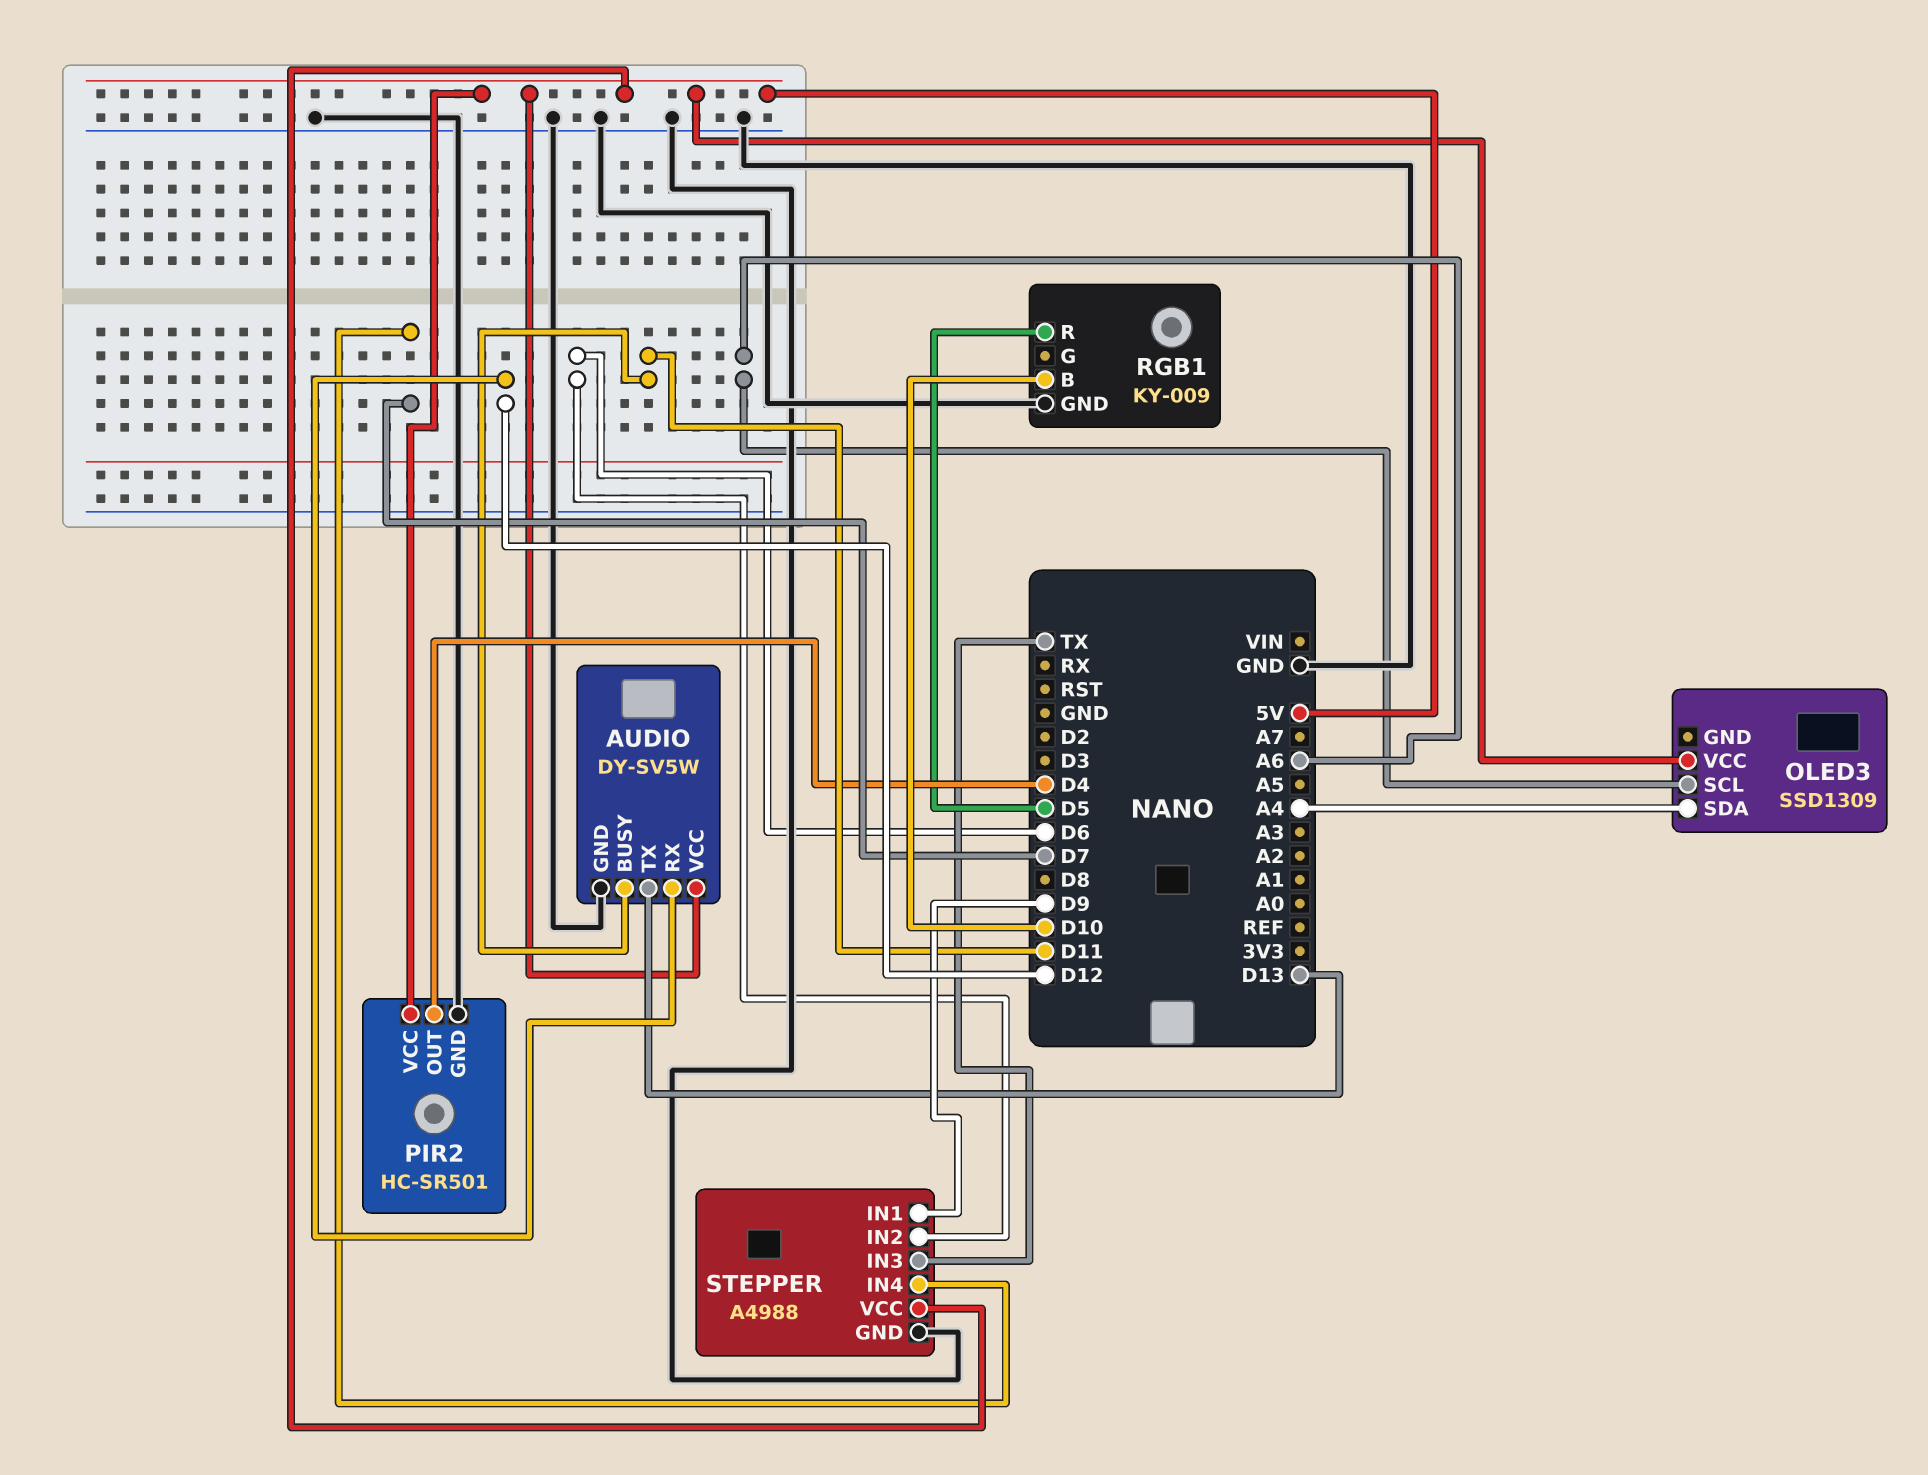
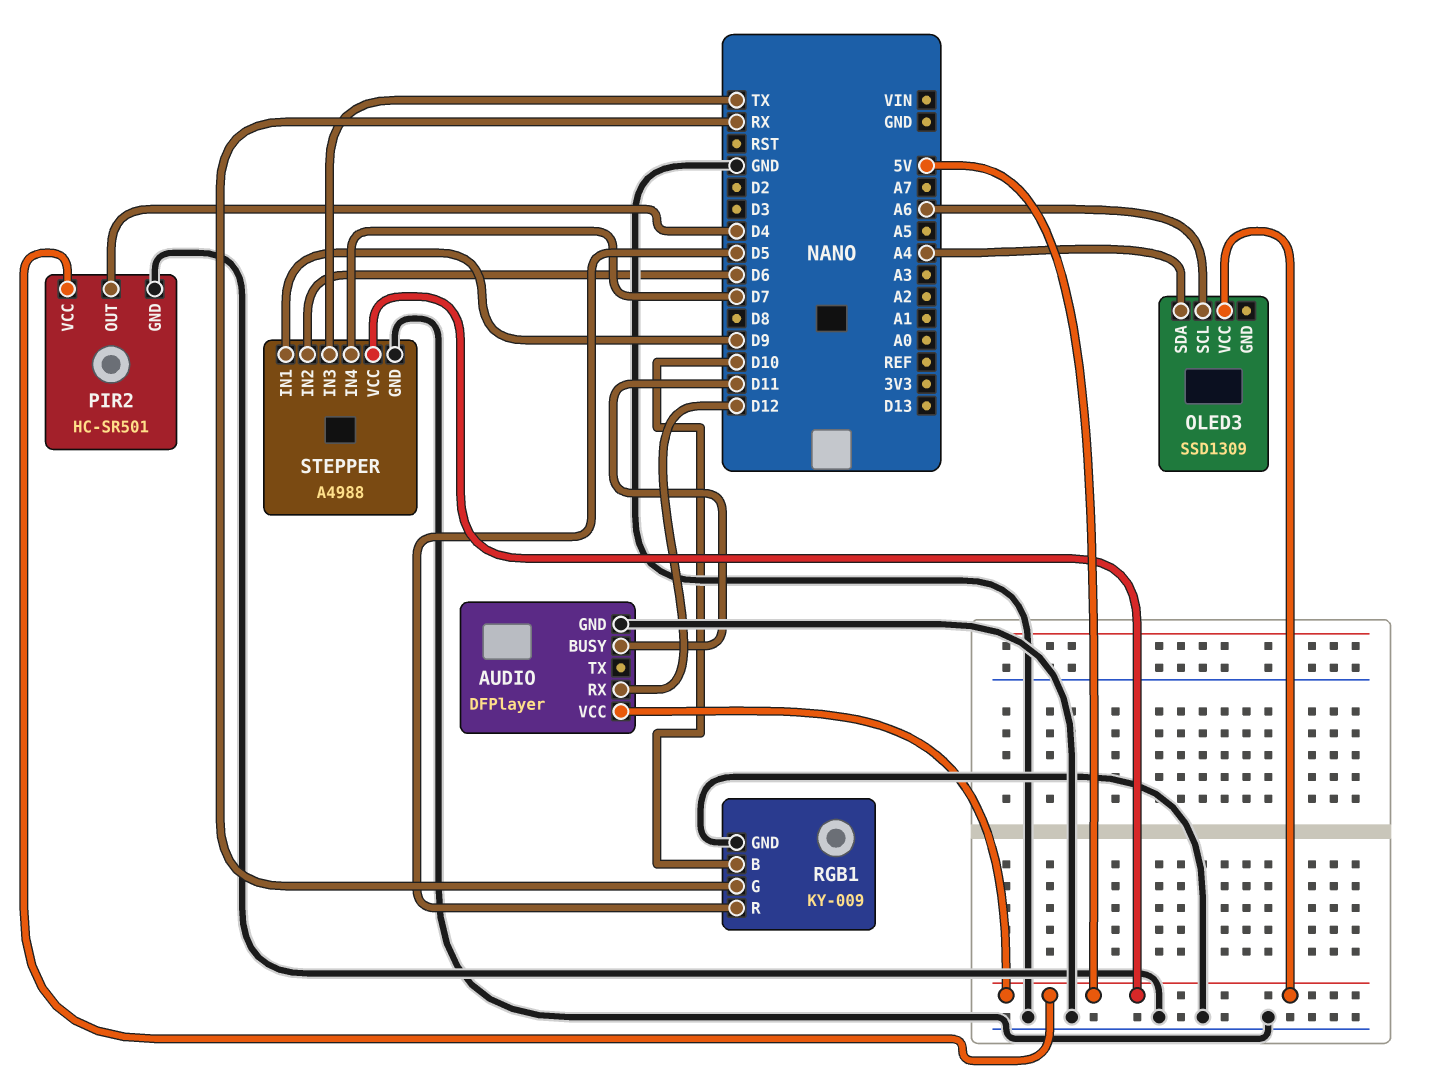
AUDIO: DY-SV5W -> DFPlayer
AUDIO pin TX: D13 -> none
RGB1 pin G: none -> RX

